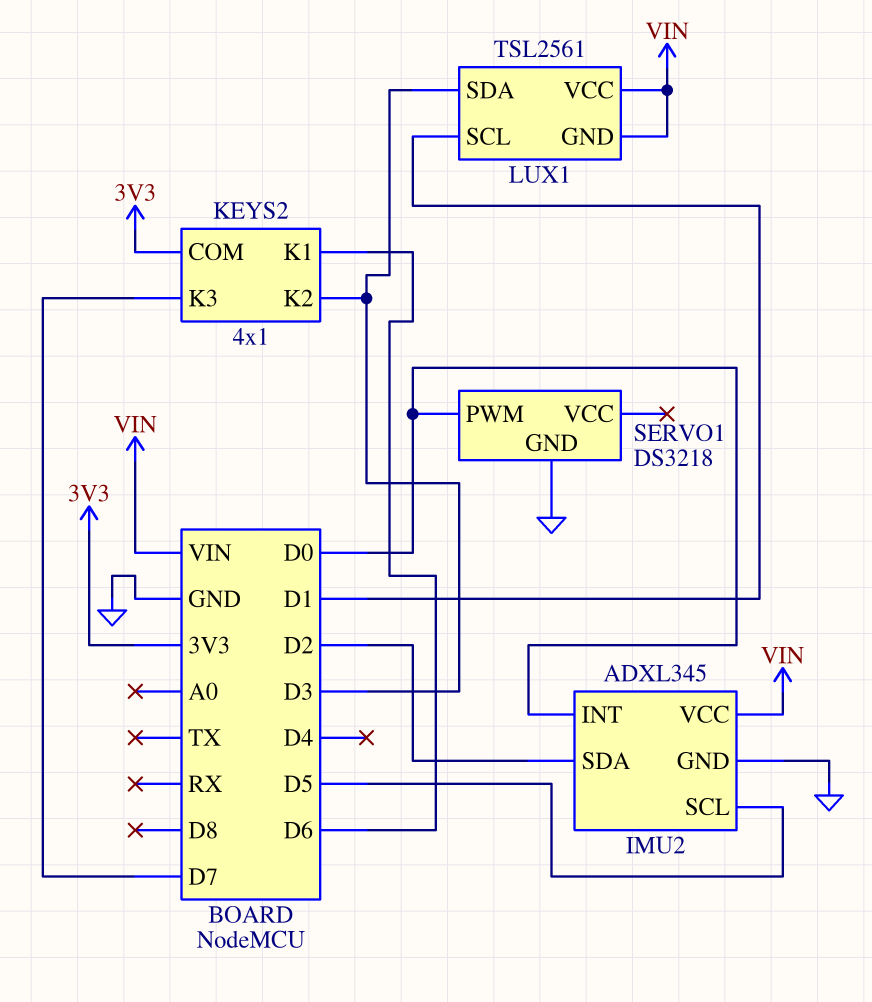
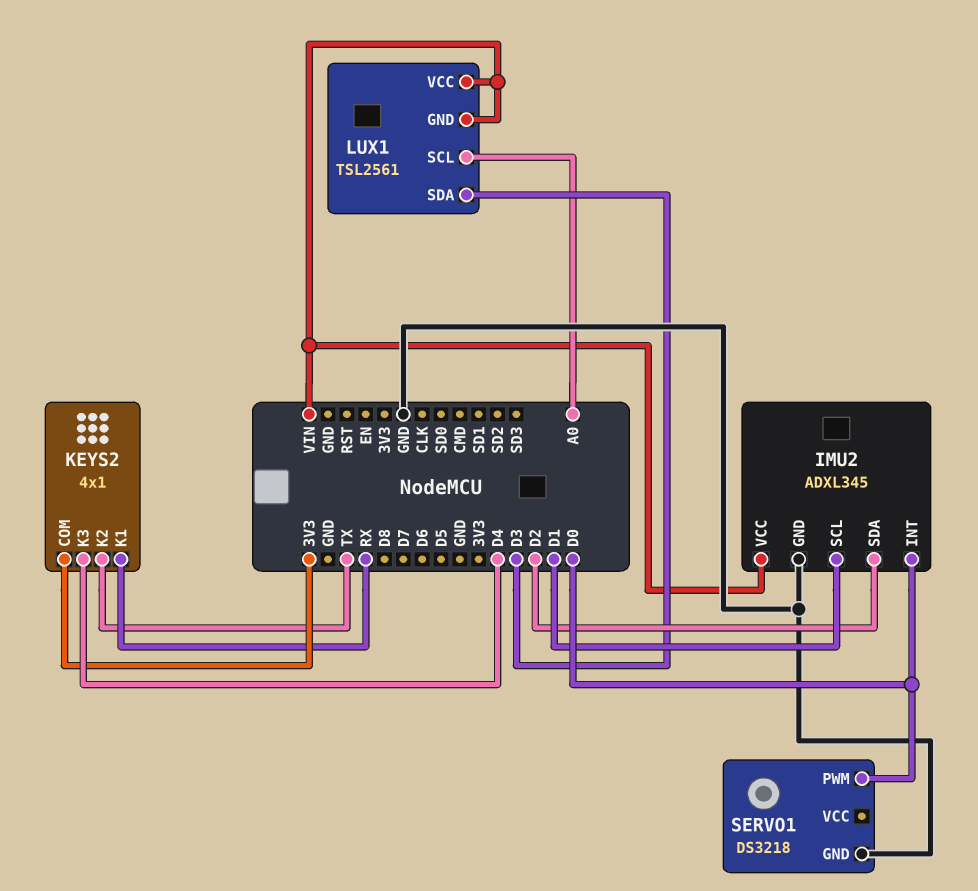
IMU2 pin SCL: D5 -> D1
KEYS2 pin K1: D6 -> RX
KEYS2 pin K2: D3 -> TX
KEYS2 pin K3: D7 -> D4
LUX1 pin SCL: D1 -> A0

